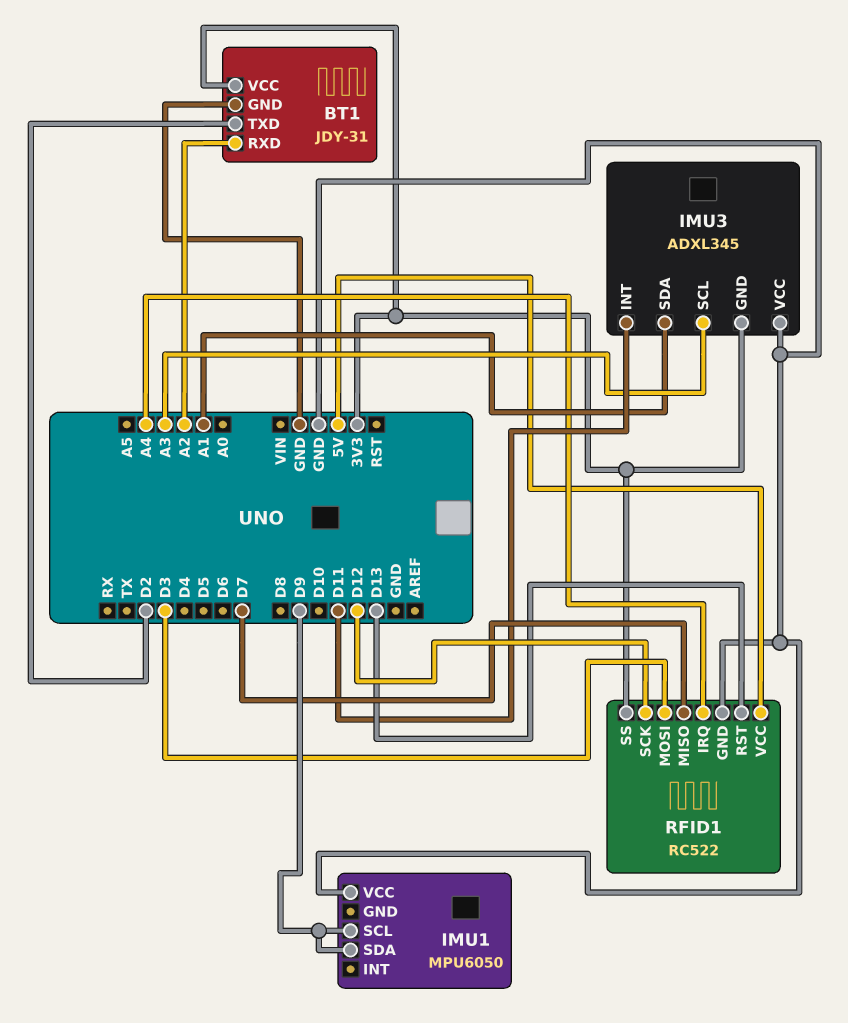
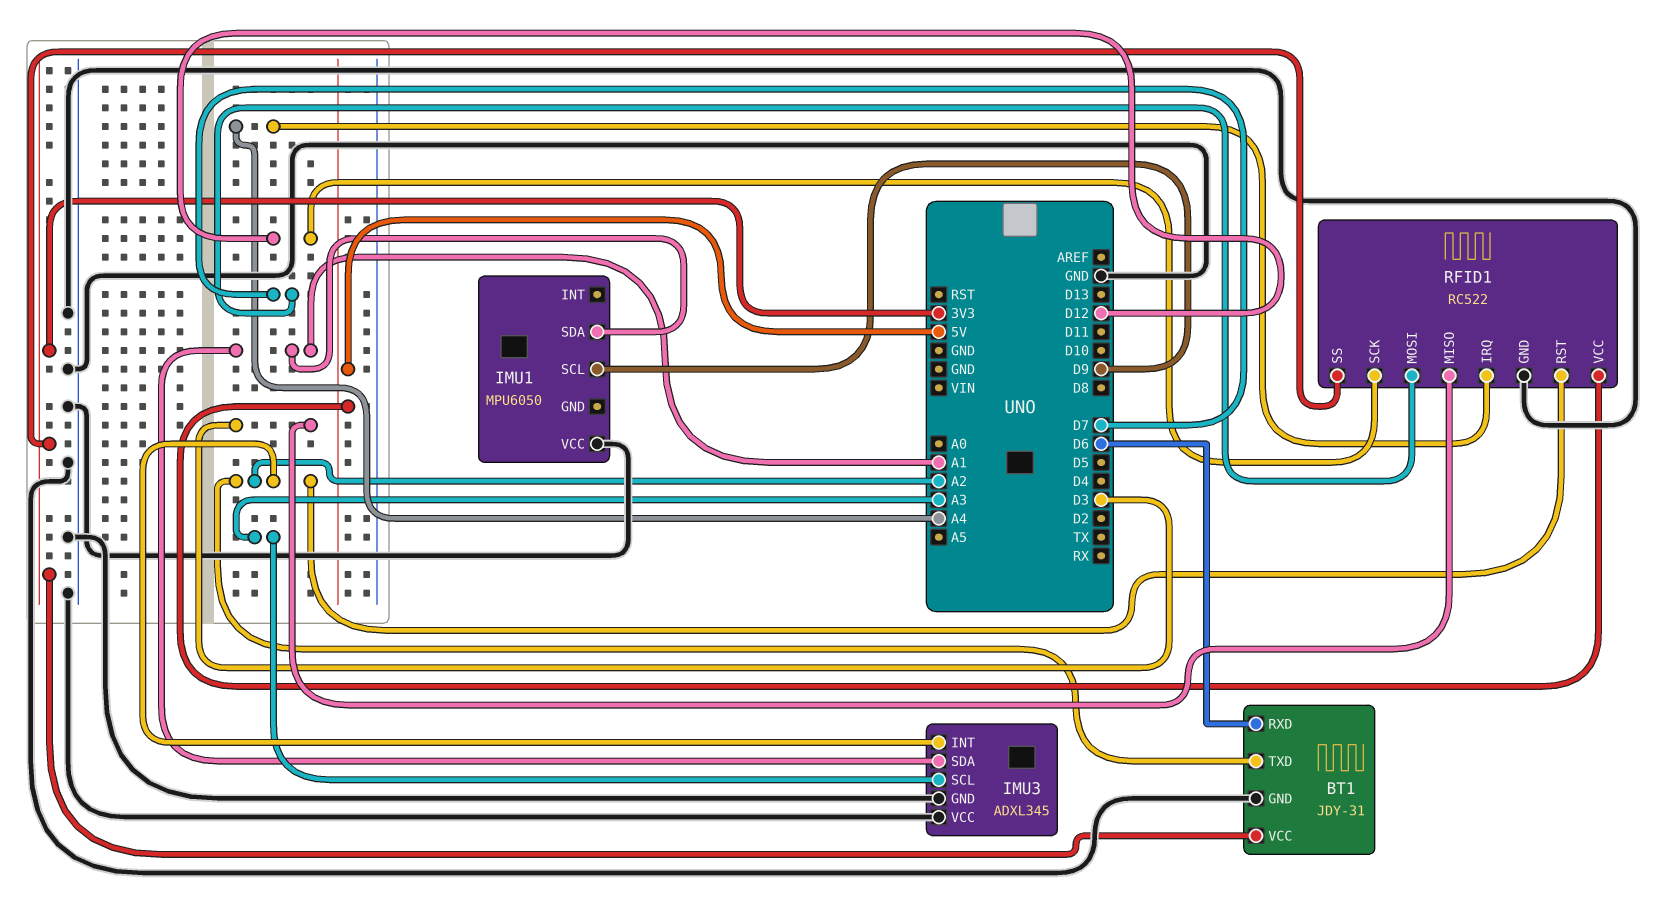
BT1 pin RXD: A2 -> D6
BT1 pin TXD: D2 -> A2
IMU1 pin SDA: D9 -> A1
IMU3 pin GND: 3V3 -> GND
IMU3 pin INT: D11 -> A2
RFID1 pin MISO: D7 -> D3
RFID1 pin MOSI: D3 -> D7
RFID1 pin RST: D13 -> A2

